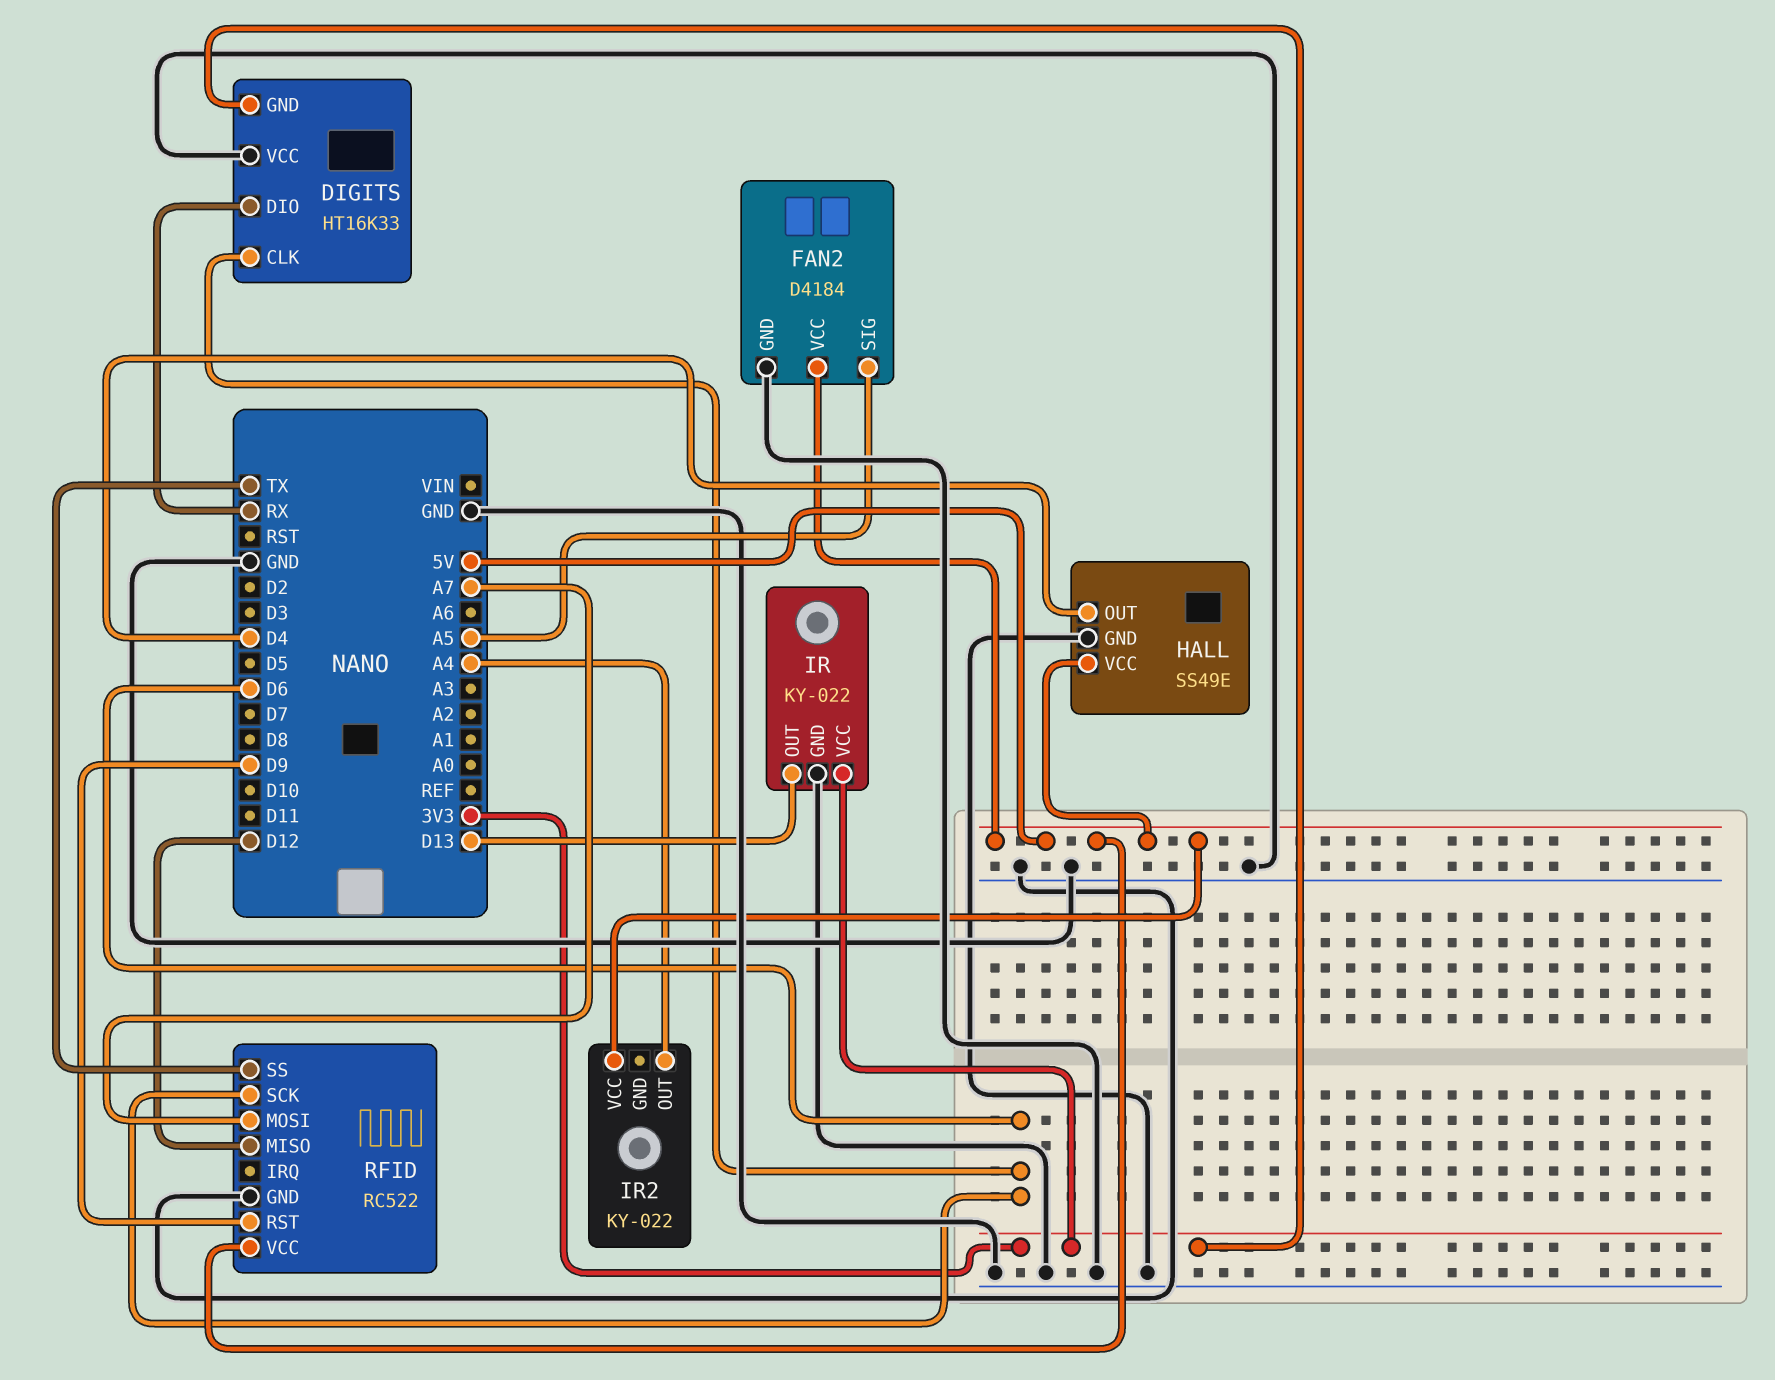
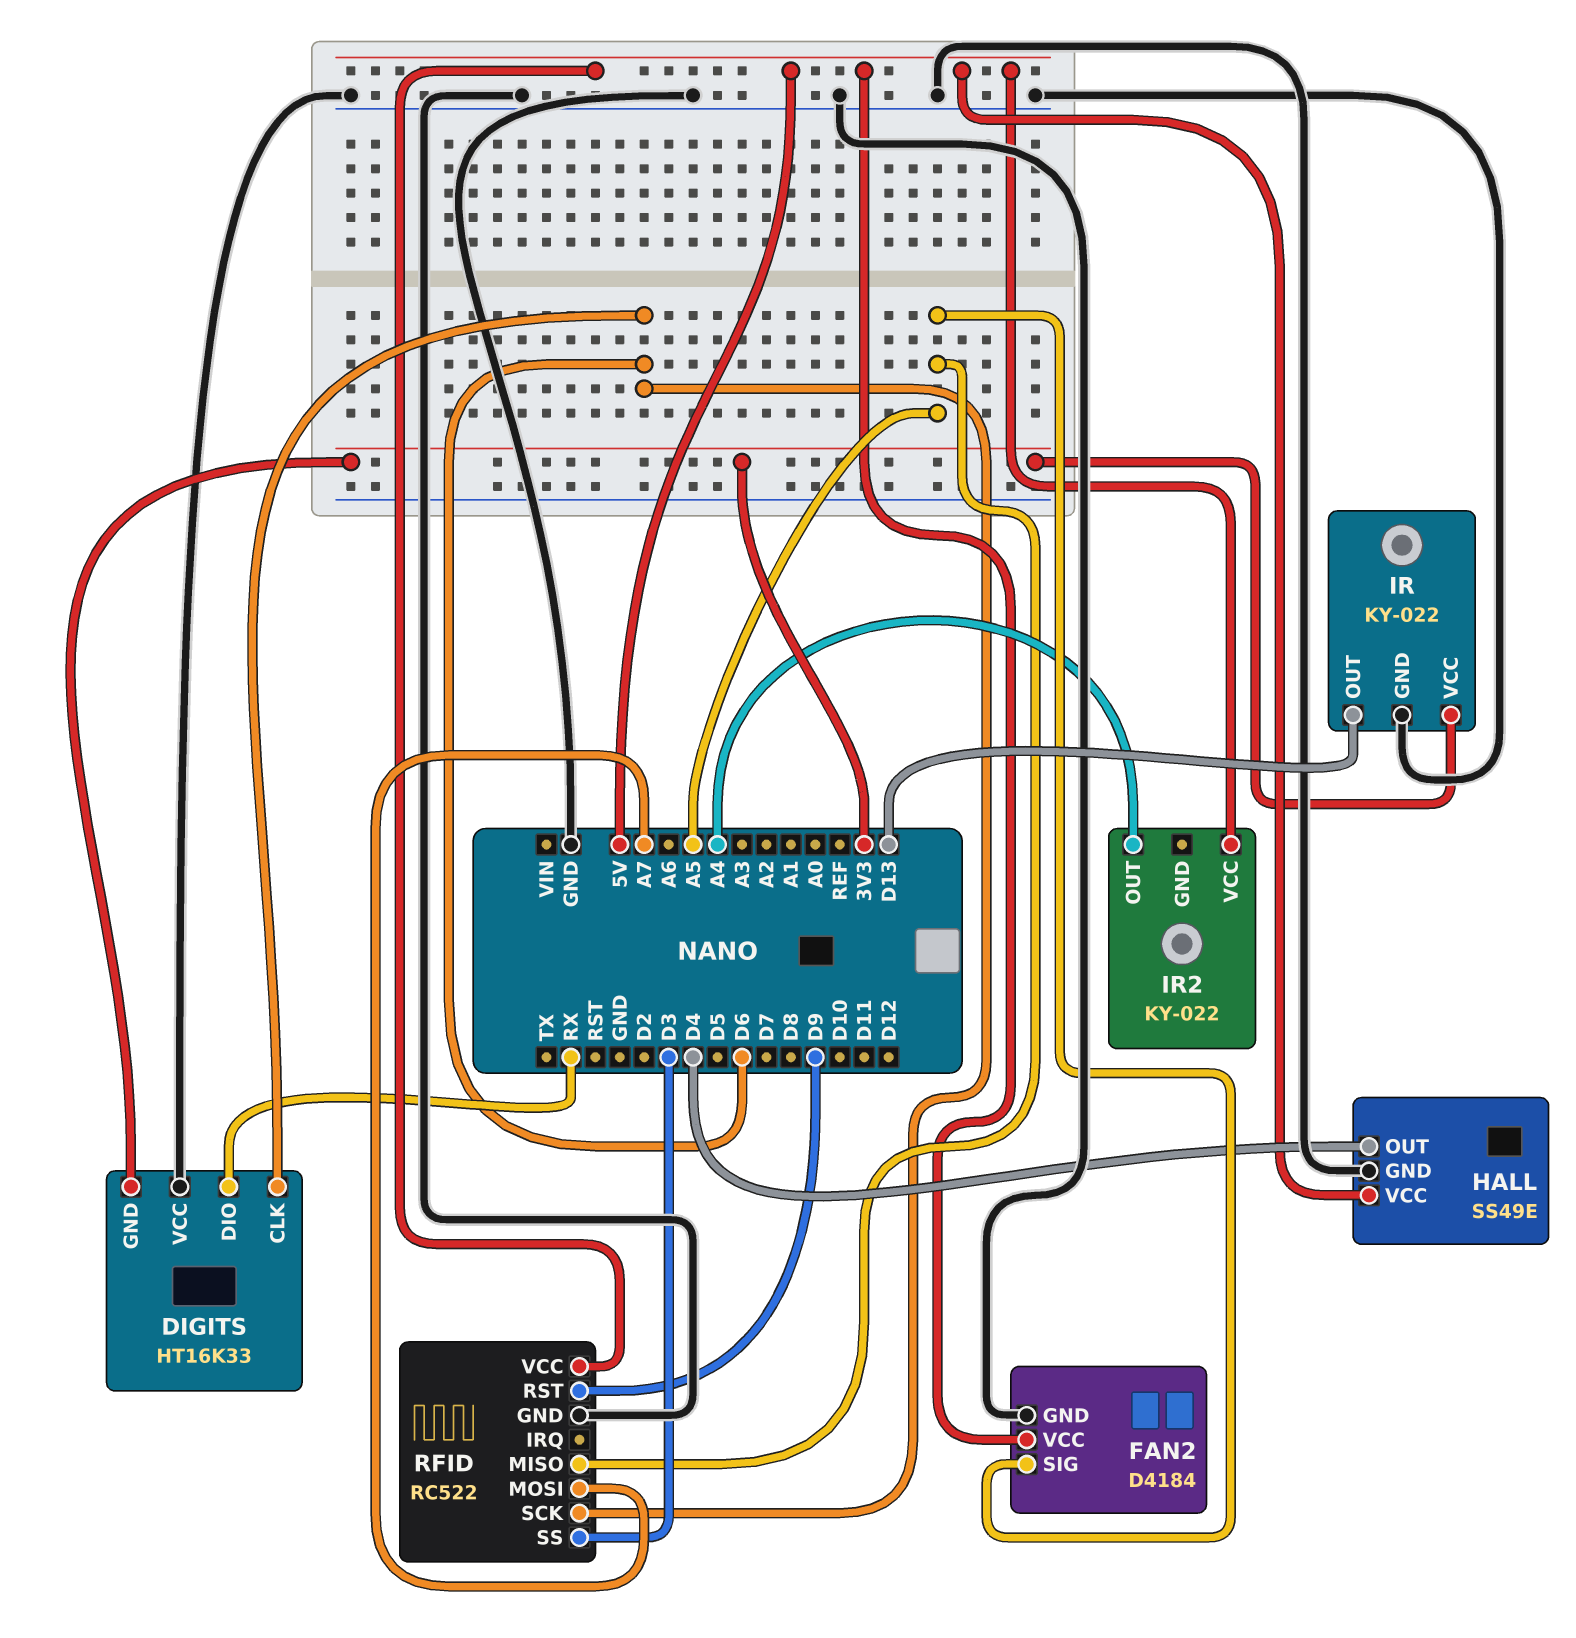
RFID pin MISO: D12 -> A5
RFID pin SS: TX -> D3

